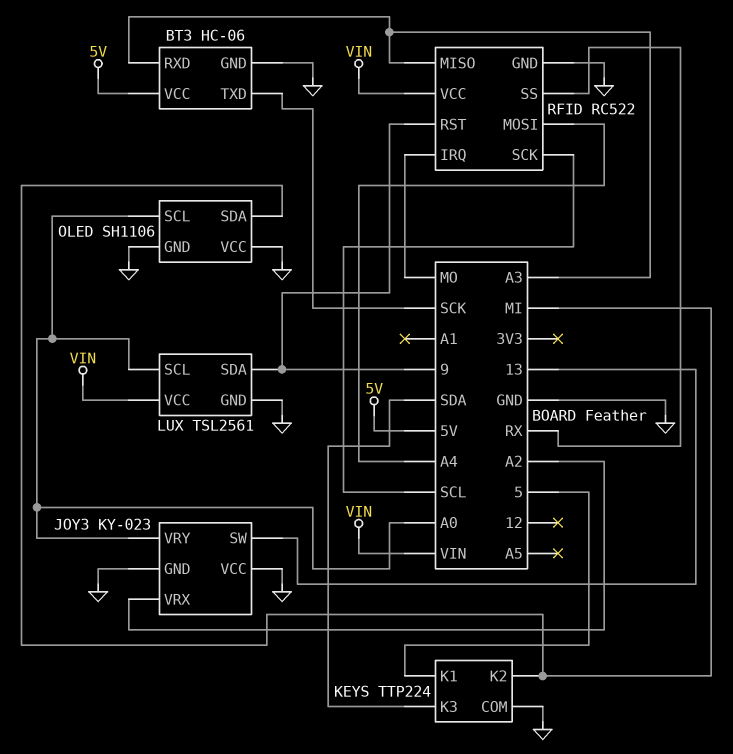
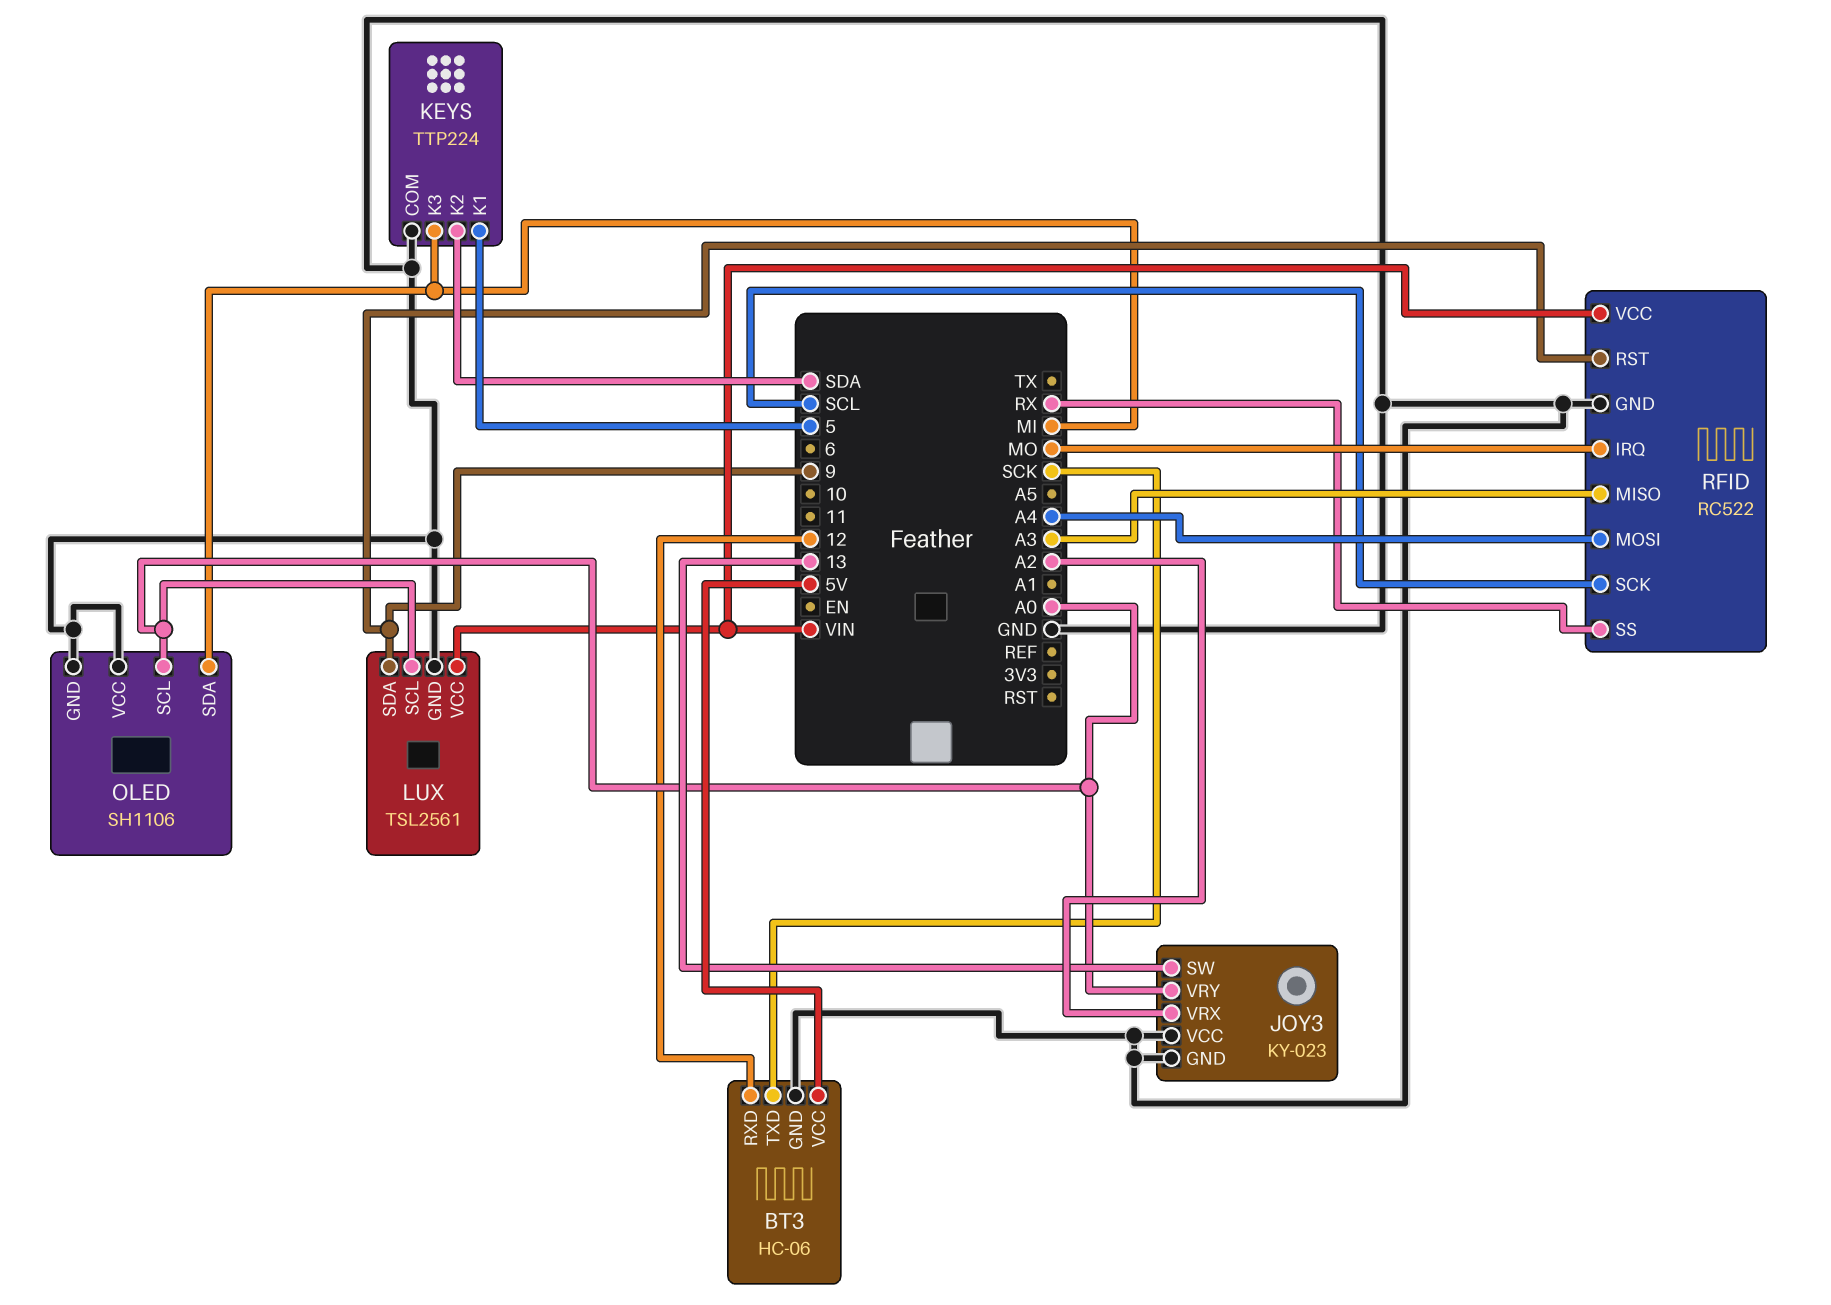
BT3 pin RXD: A3 -> 12
KEYS pin K2: MI -> SDA
KEYS pin K3: SDA -> MI

